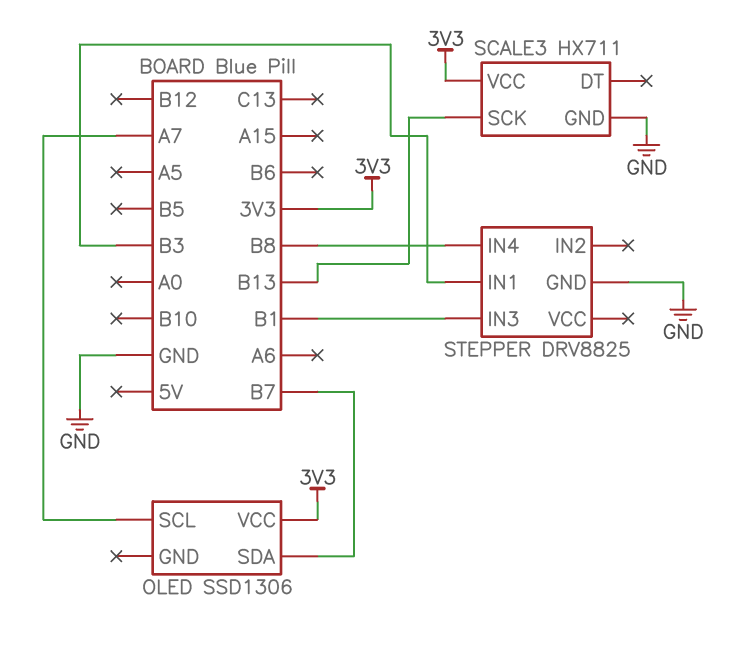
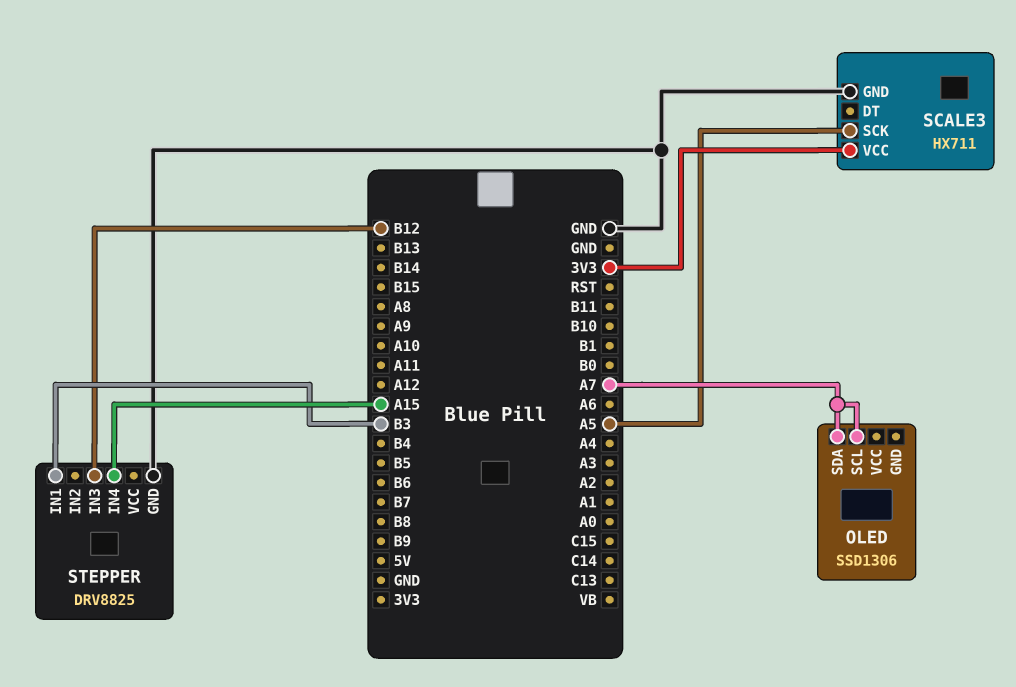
OLED pin SDA: B7 -> A7
OLED pin VCC: 3V3 -> none
SCALE3 pin SCK: B13 -> A5
STEPPER pin IN3: B1 -> B12
STEPPER pin IN4: B8 -> A15

